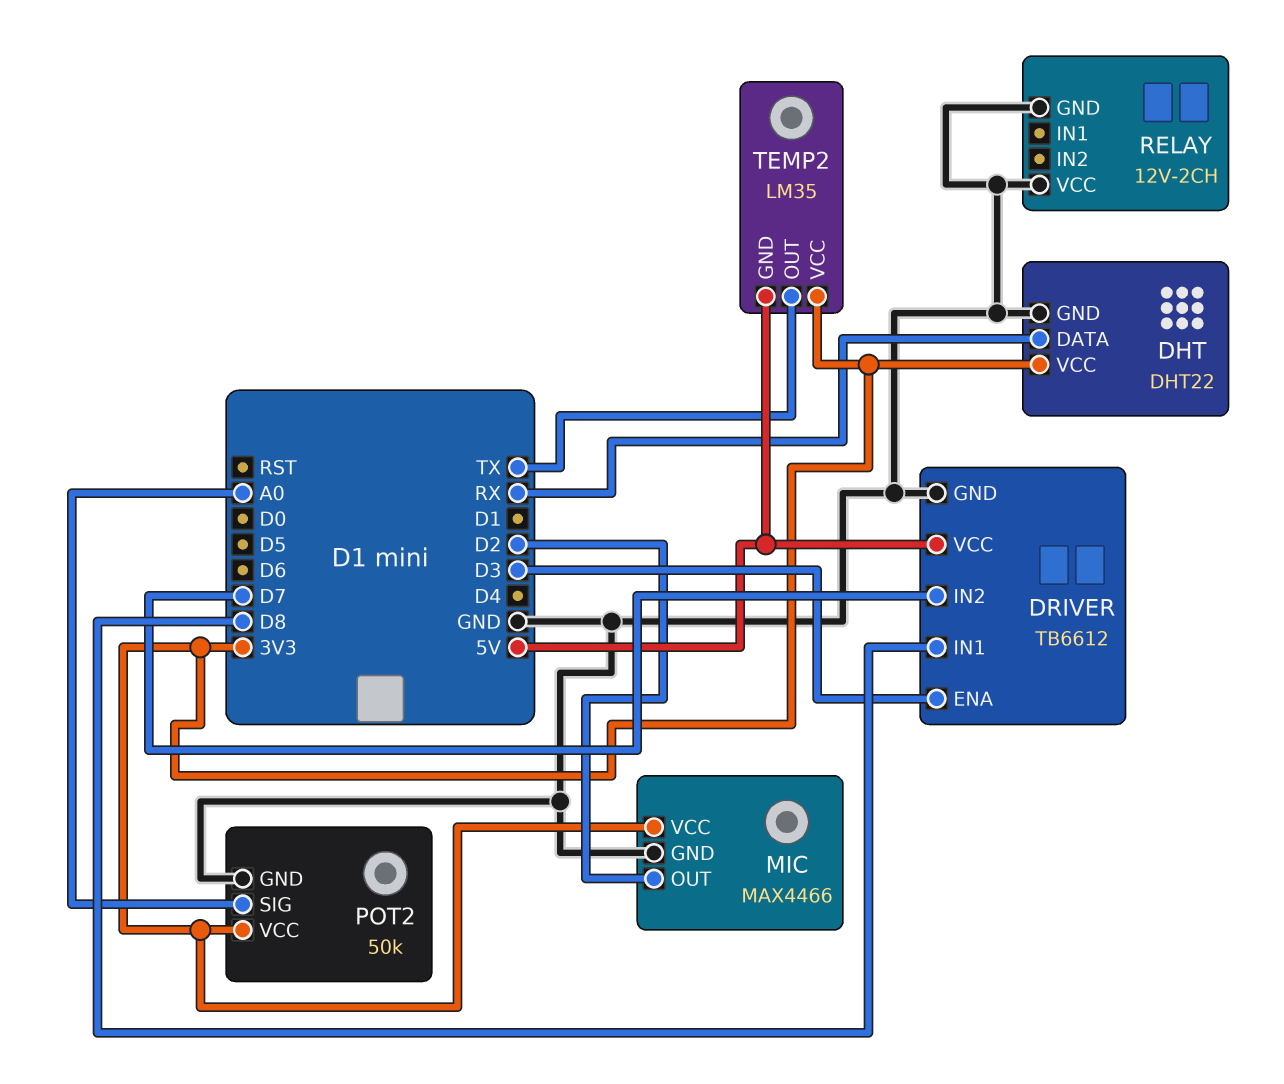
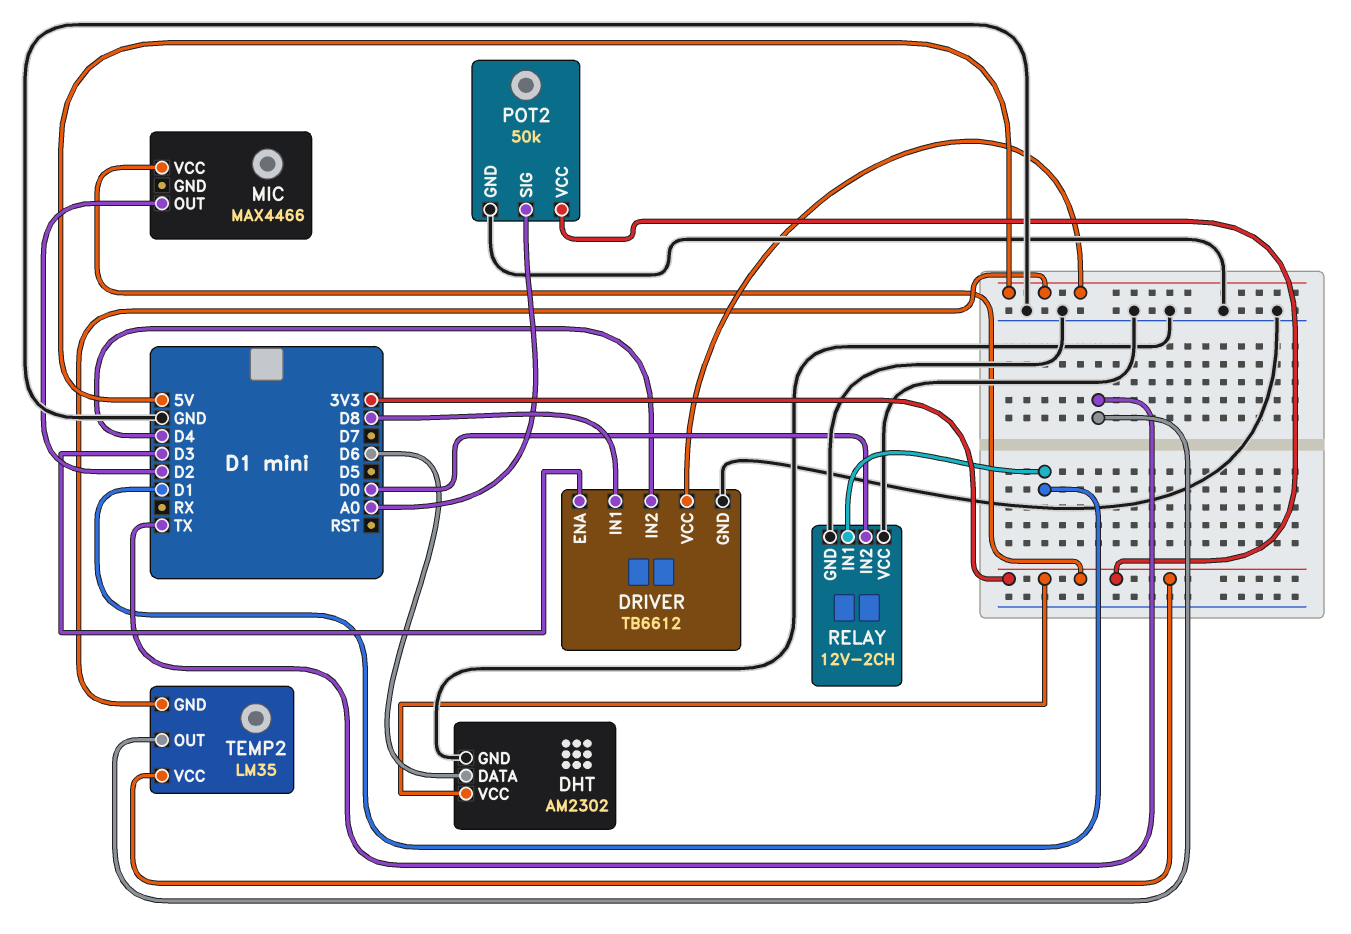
DHT: DHT22 -> AM2302
DHT pin DATA: RX -> D6
DRIVER pin IN2: D7 -> D4
MIC pin GND: GND -> none
RELAY pin IN1: none -> D1
RELAY pin IN2: none -> D0

